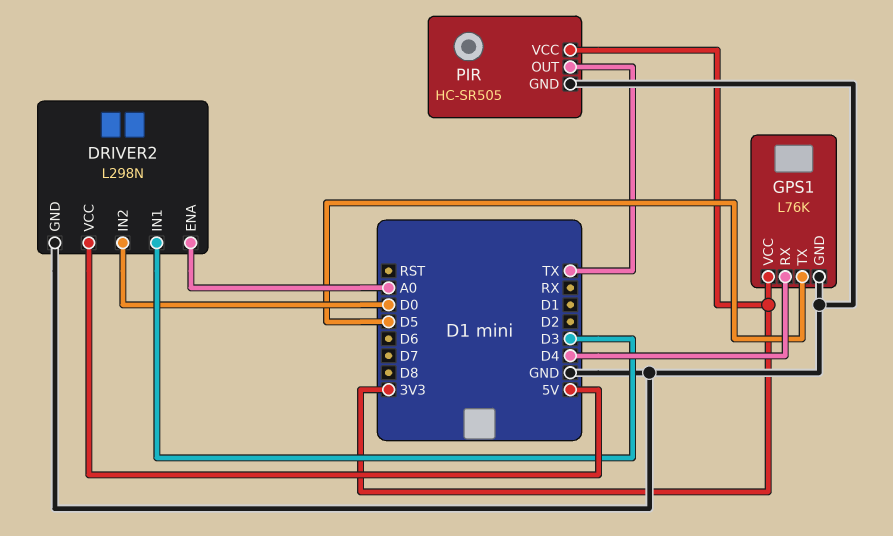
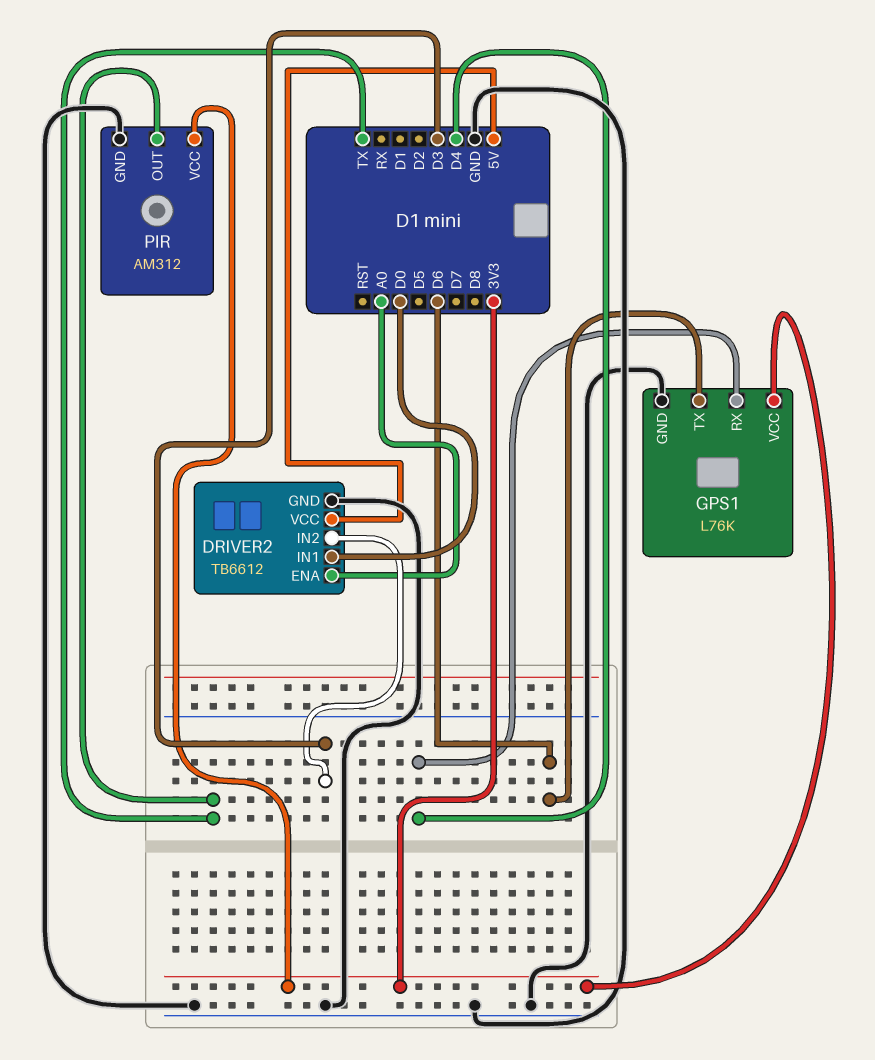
DRIVER2: L298N -> TB6612
DRIVER2 pin IN1: D3 -> D0
DRIVER2 pin IN2: D0 -> D3
GPS1 pin TX: D5 -> D6
PIR: HC-SR505 -> AM312

